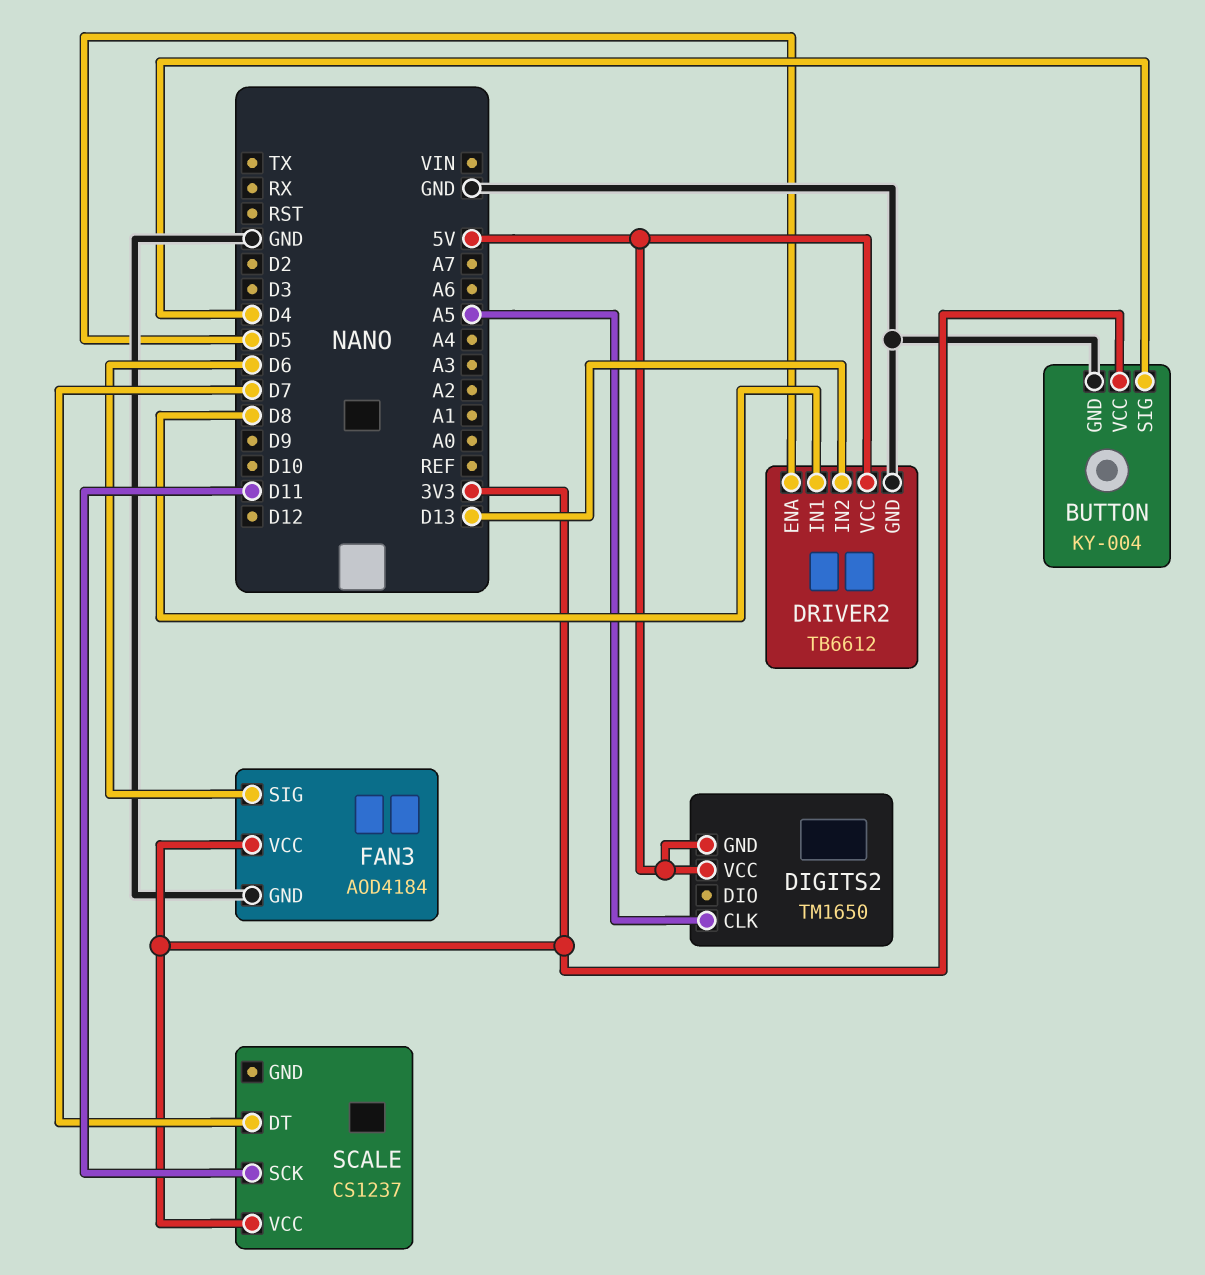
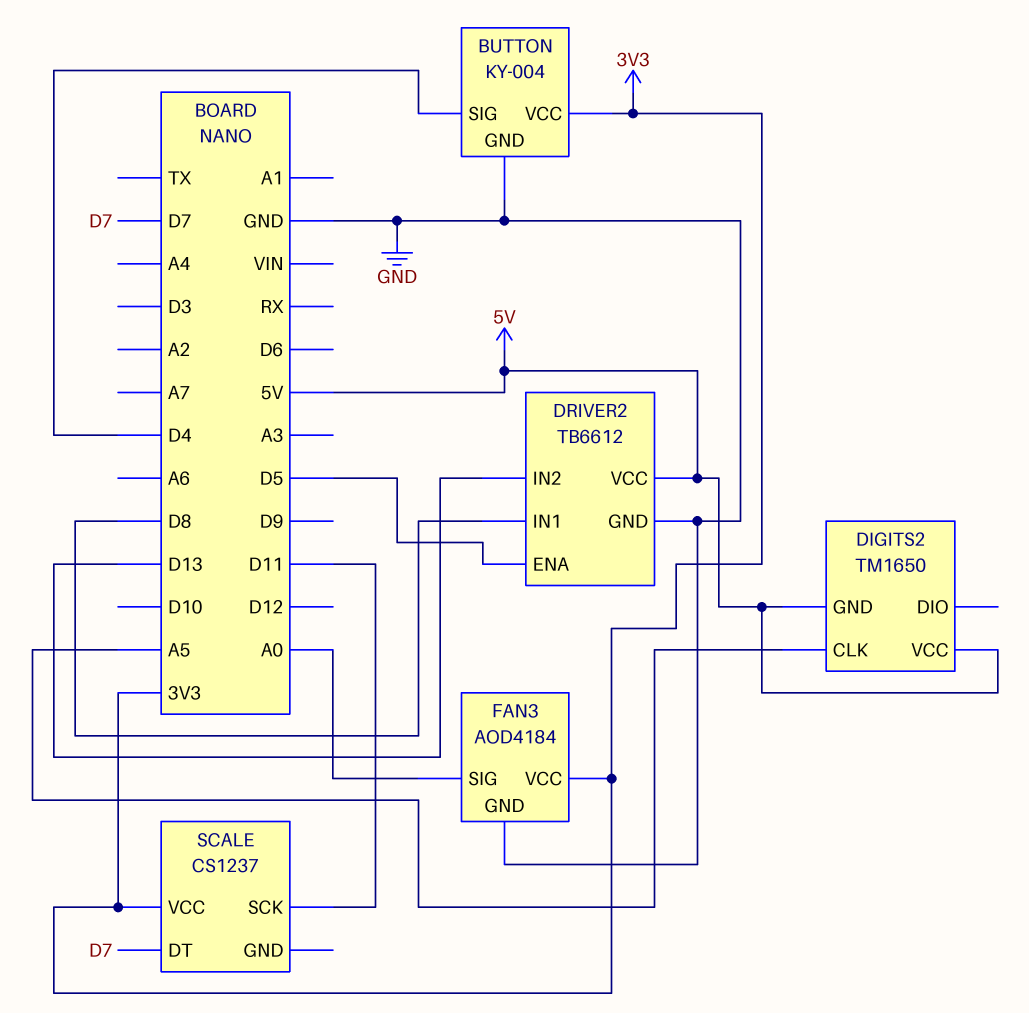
FAN3 pin SIG: D6 -> A0

